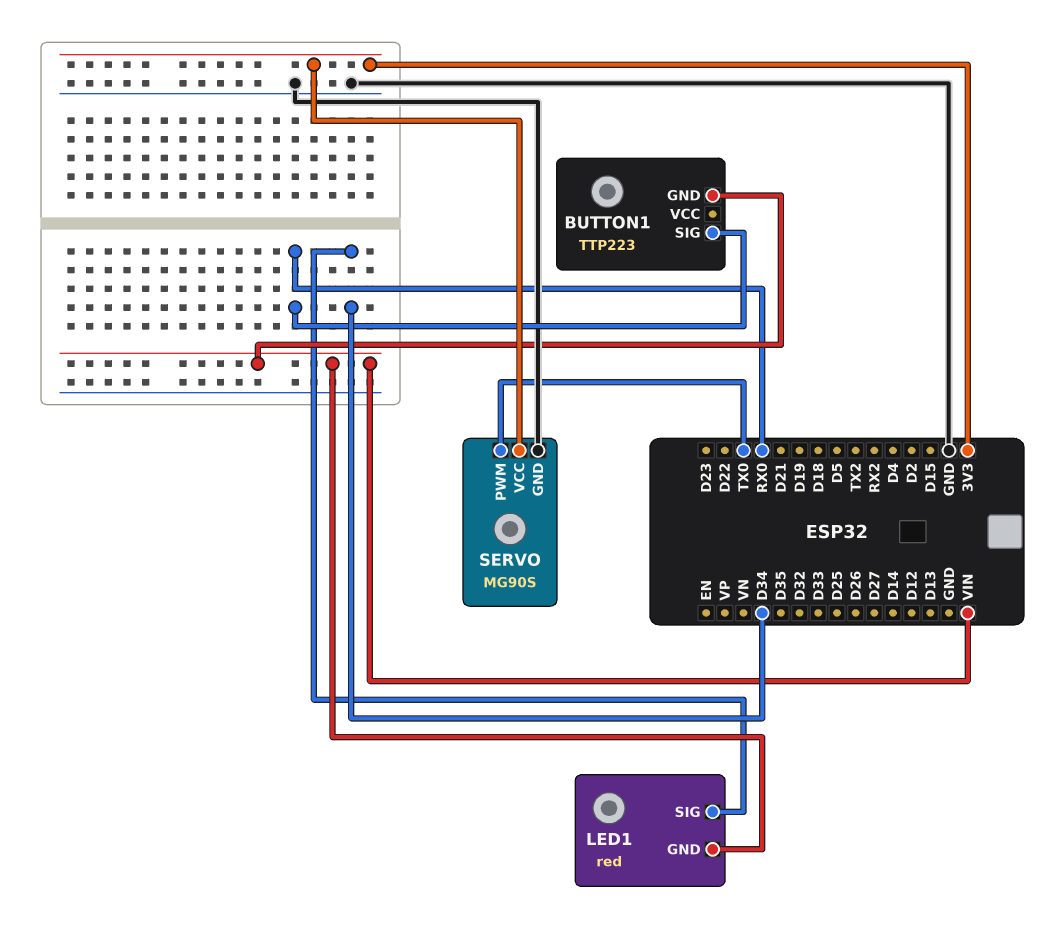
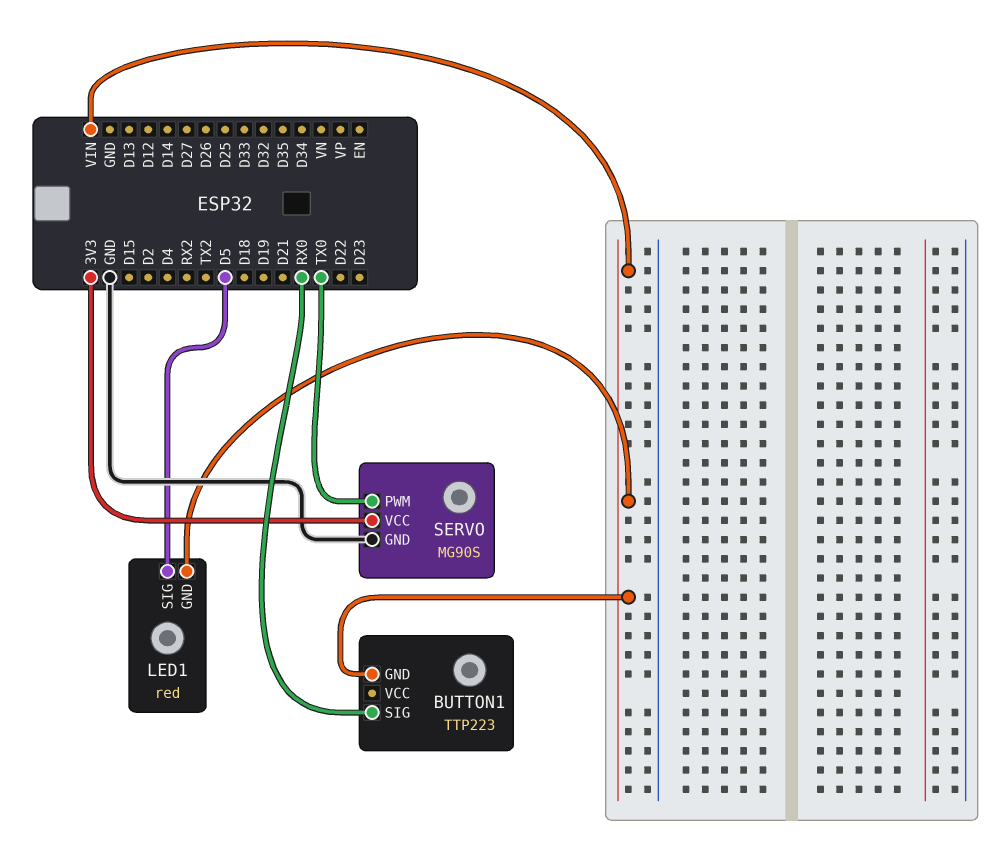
LED1 pin SIG: D34 -> D5

